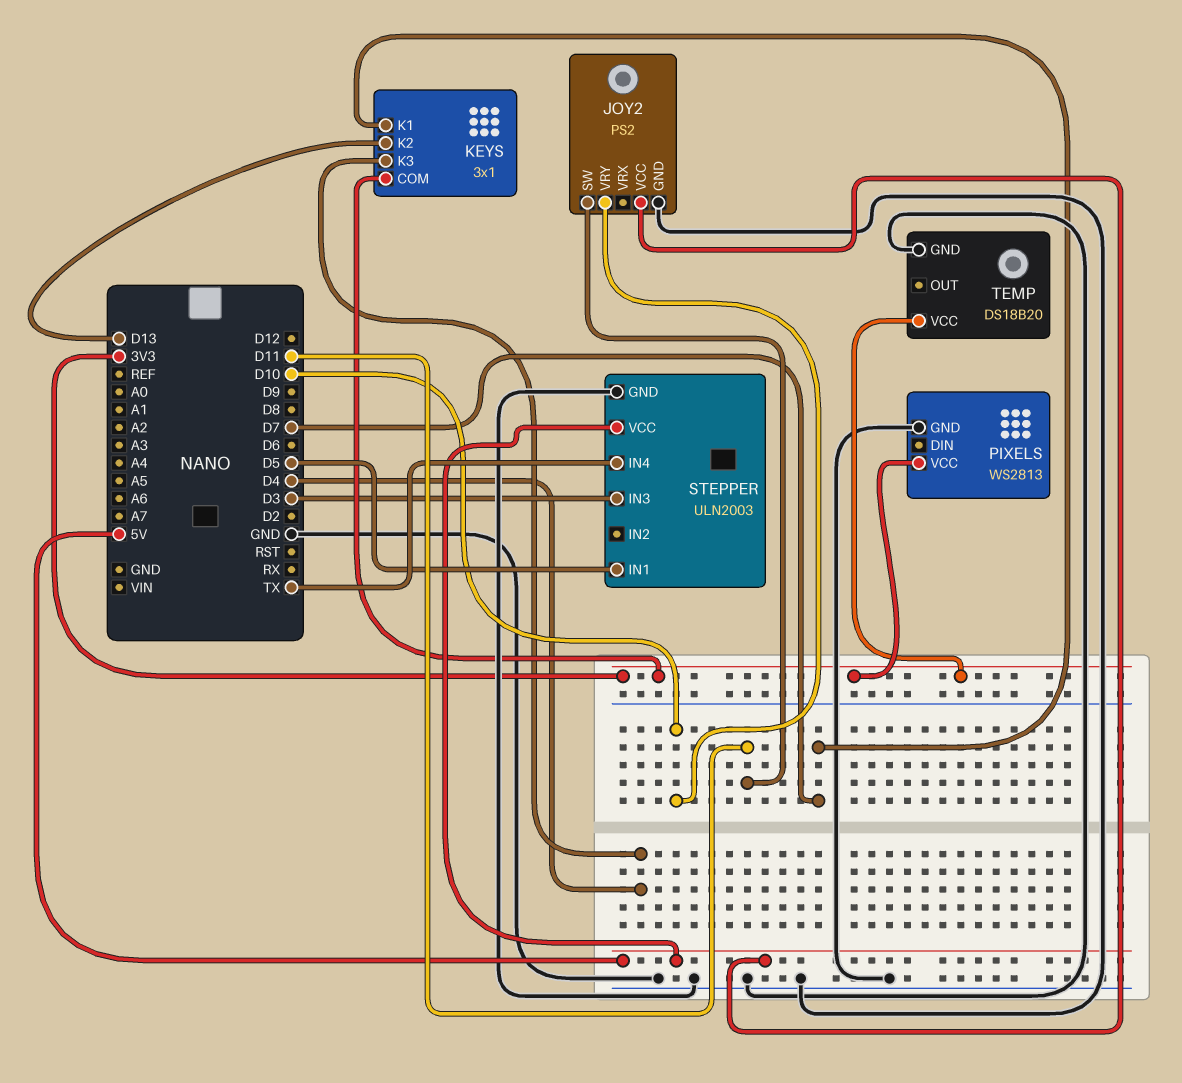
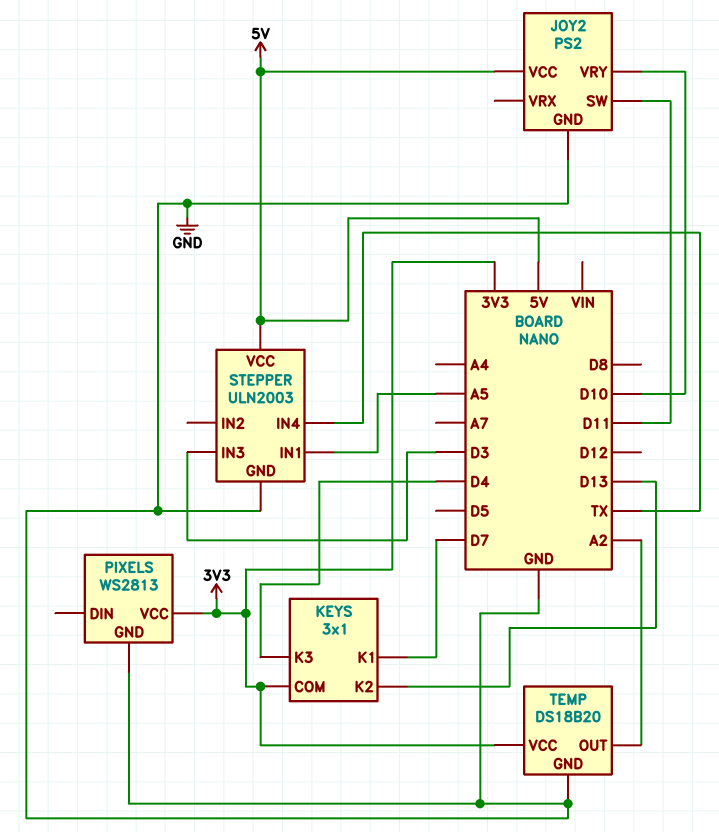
STEPPER pin IN1: D5 -> A5
TEMP pin OUT: none -> A2

